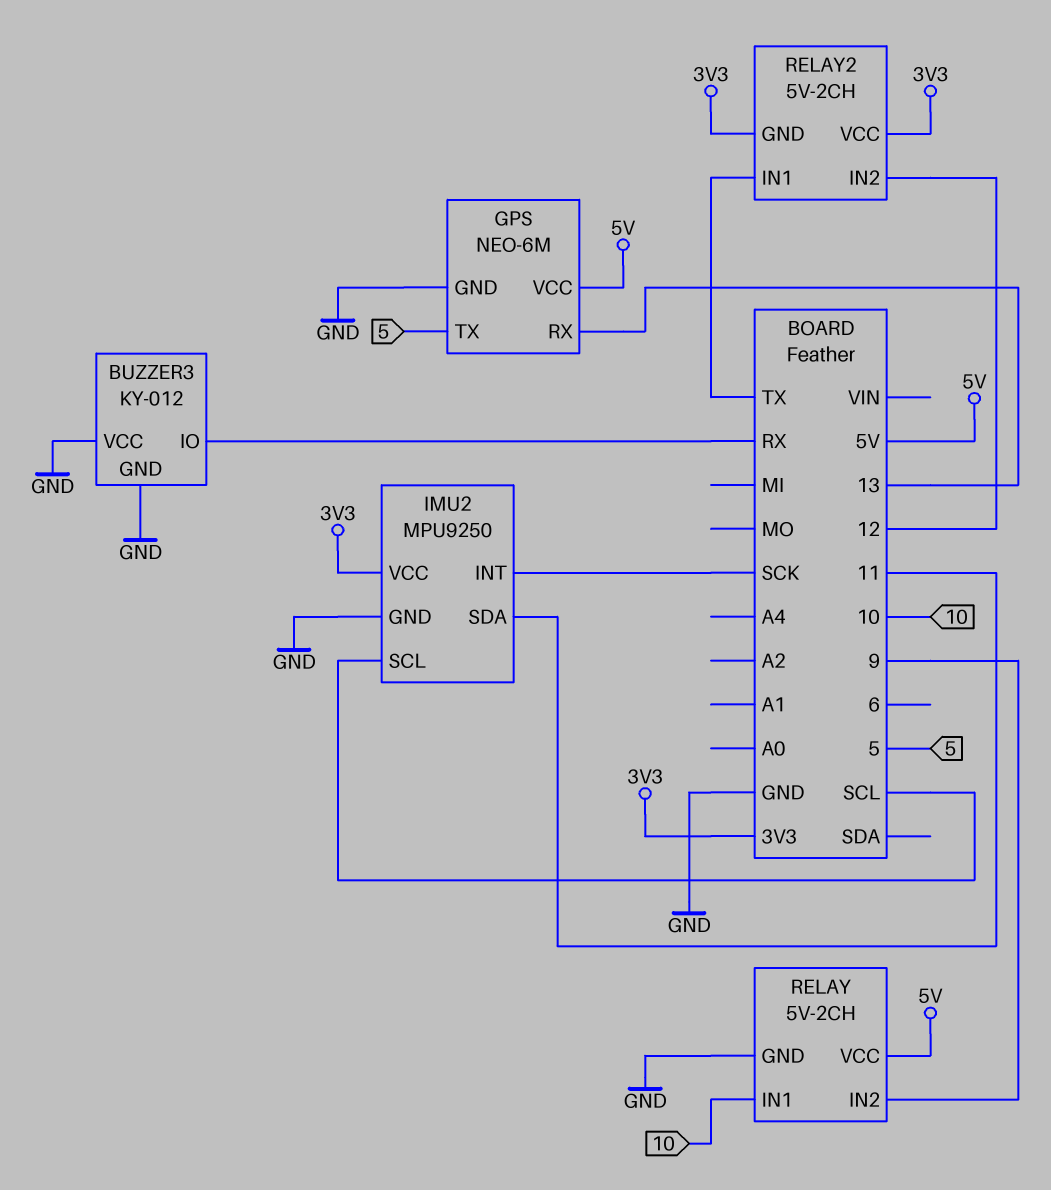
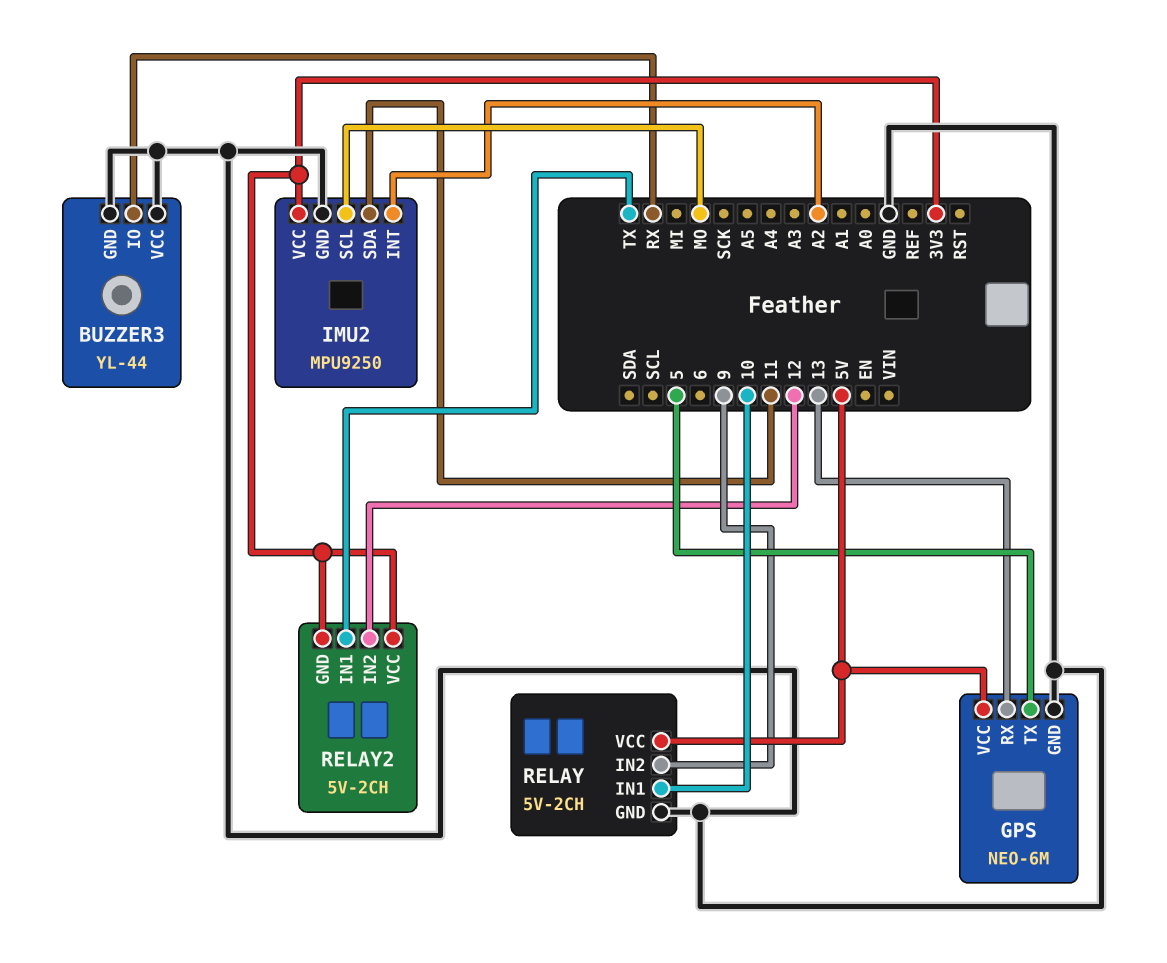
BUZZER3: KY-012 -> YL-44
IMU2 pin INT: SCK -> A2
IMU2 pin SCL: SCL -> MO

